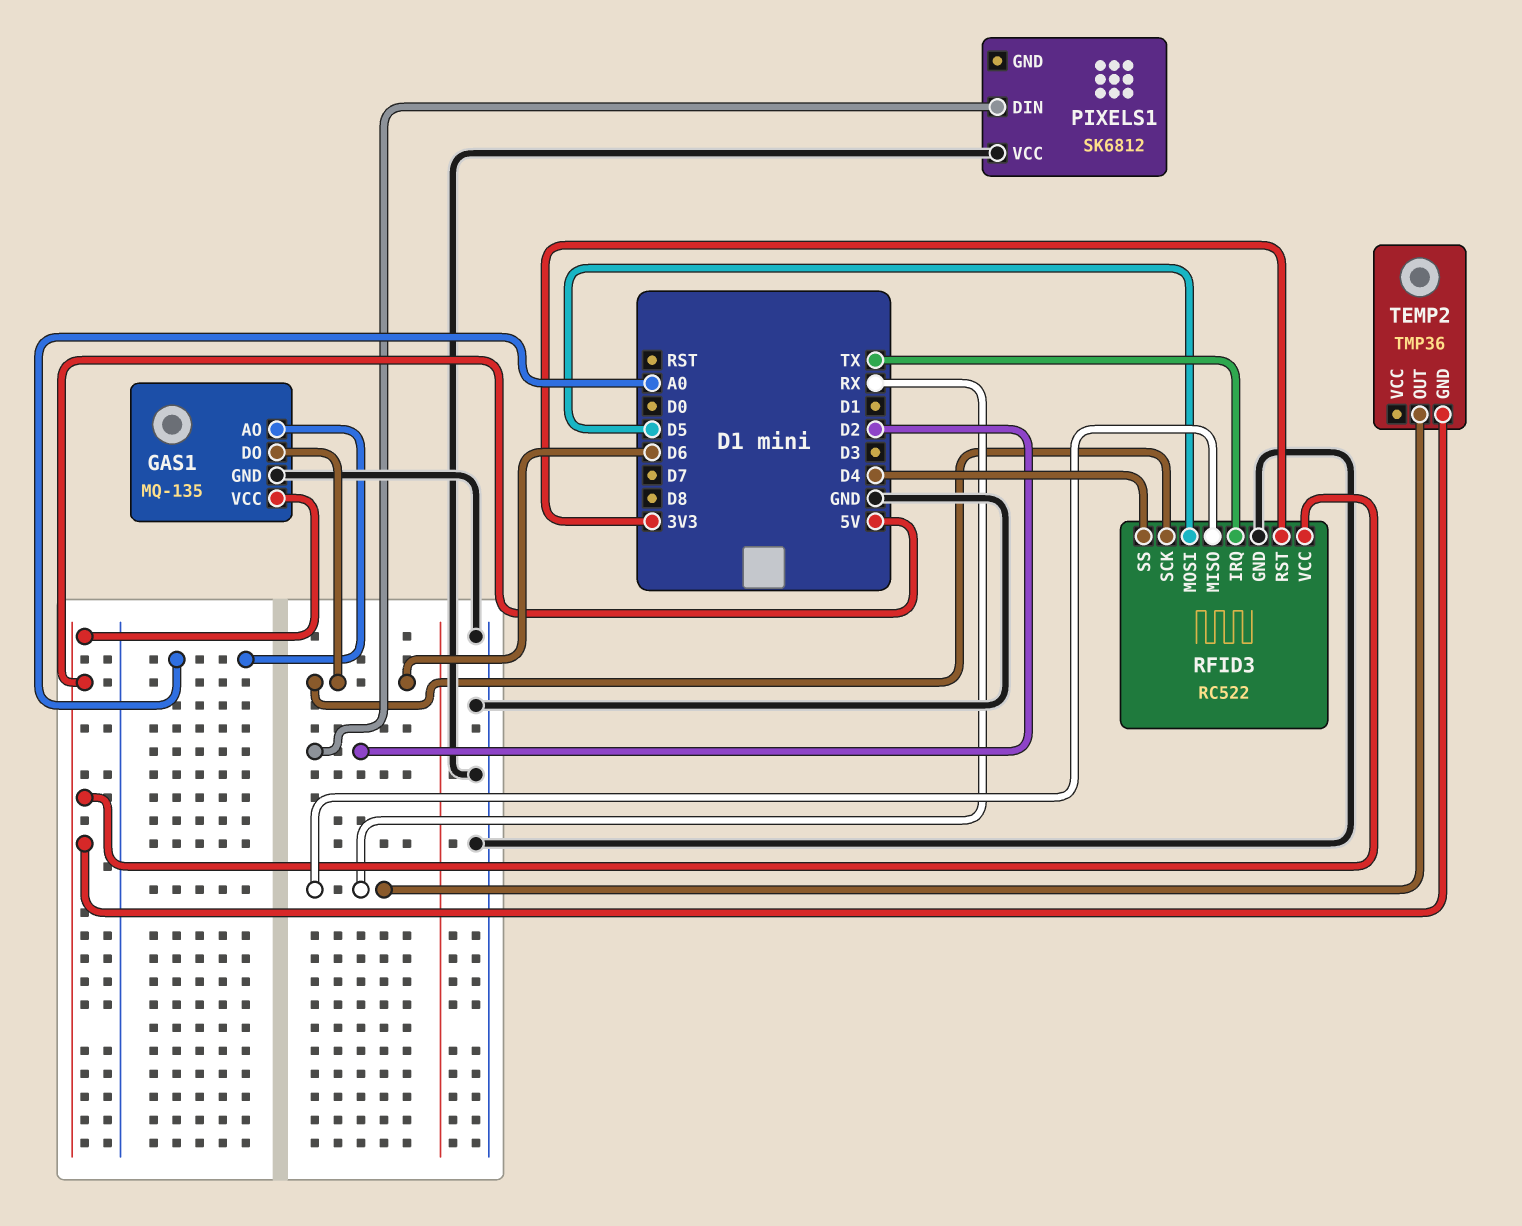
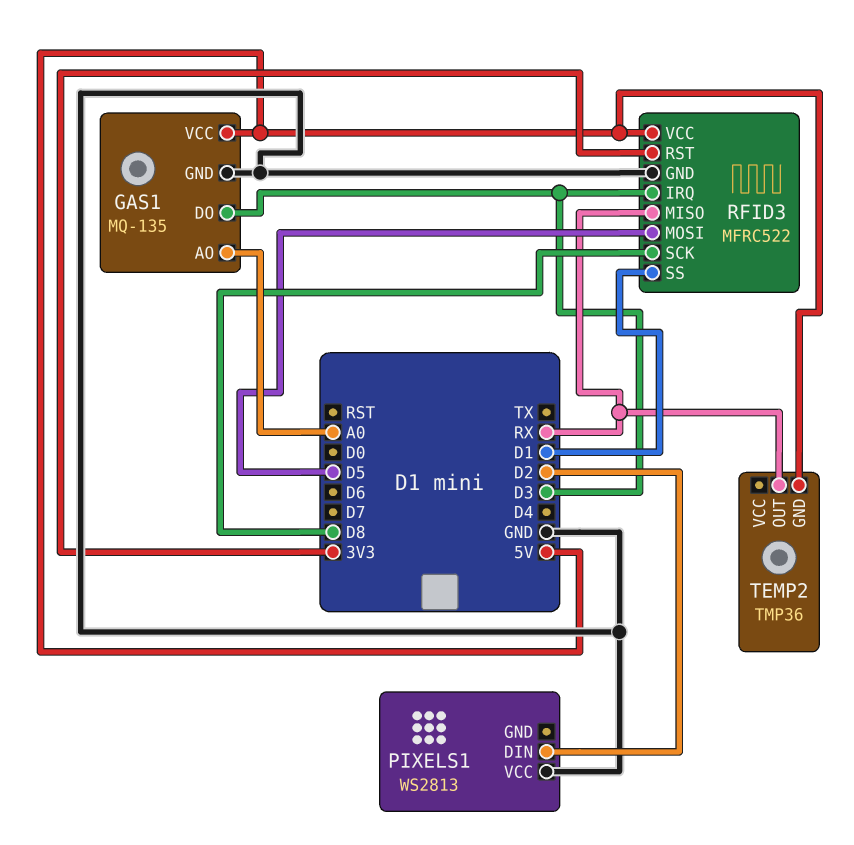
GAS1 pin DO: D6 -> D3
PIXELS1: SK6812 -> WS2813
RFID3: RC522 -> MFRC522
RFID3 pin IRQ: TX -> D3
RFID3 pin SCK: D6 -> D8
RFID3 pin SS: D4 -> D1

